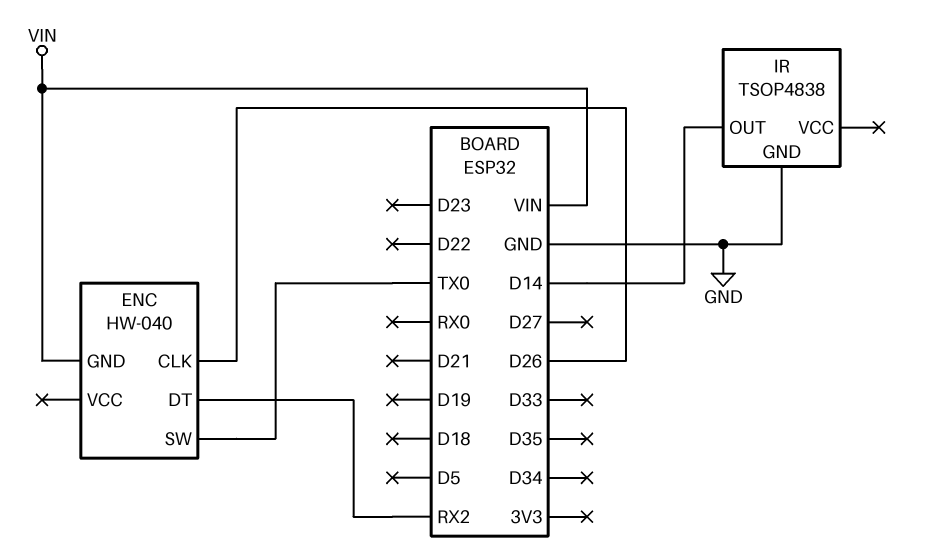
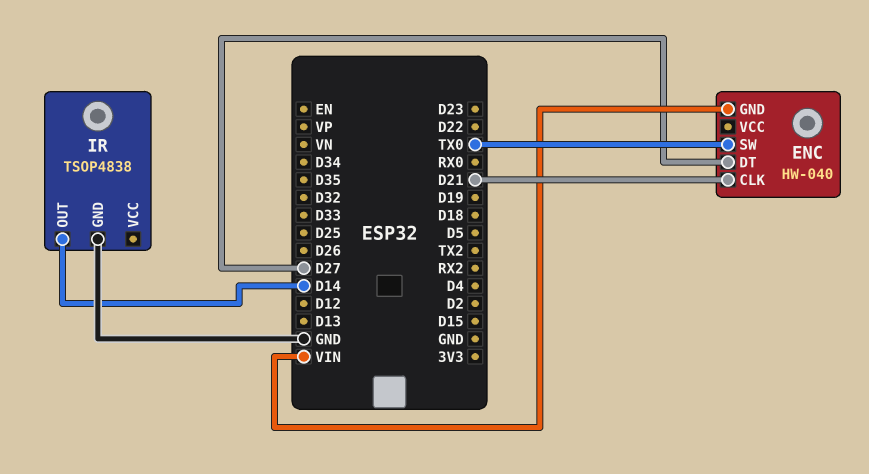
ENC pin CLK: D26 -> D21
ENC pin DT: RX2 -> D27

